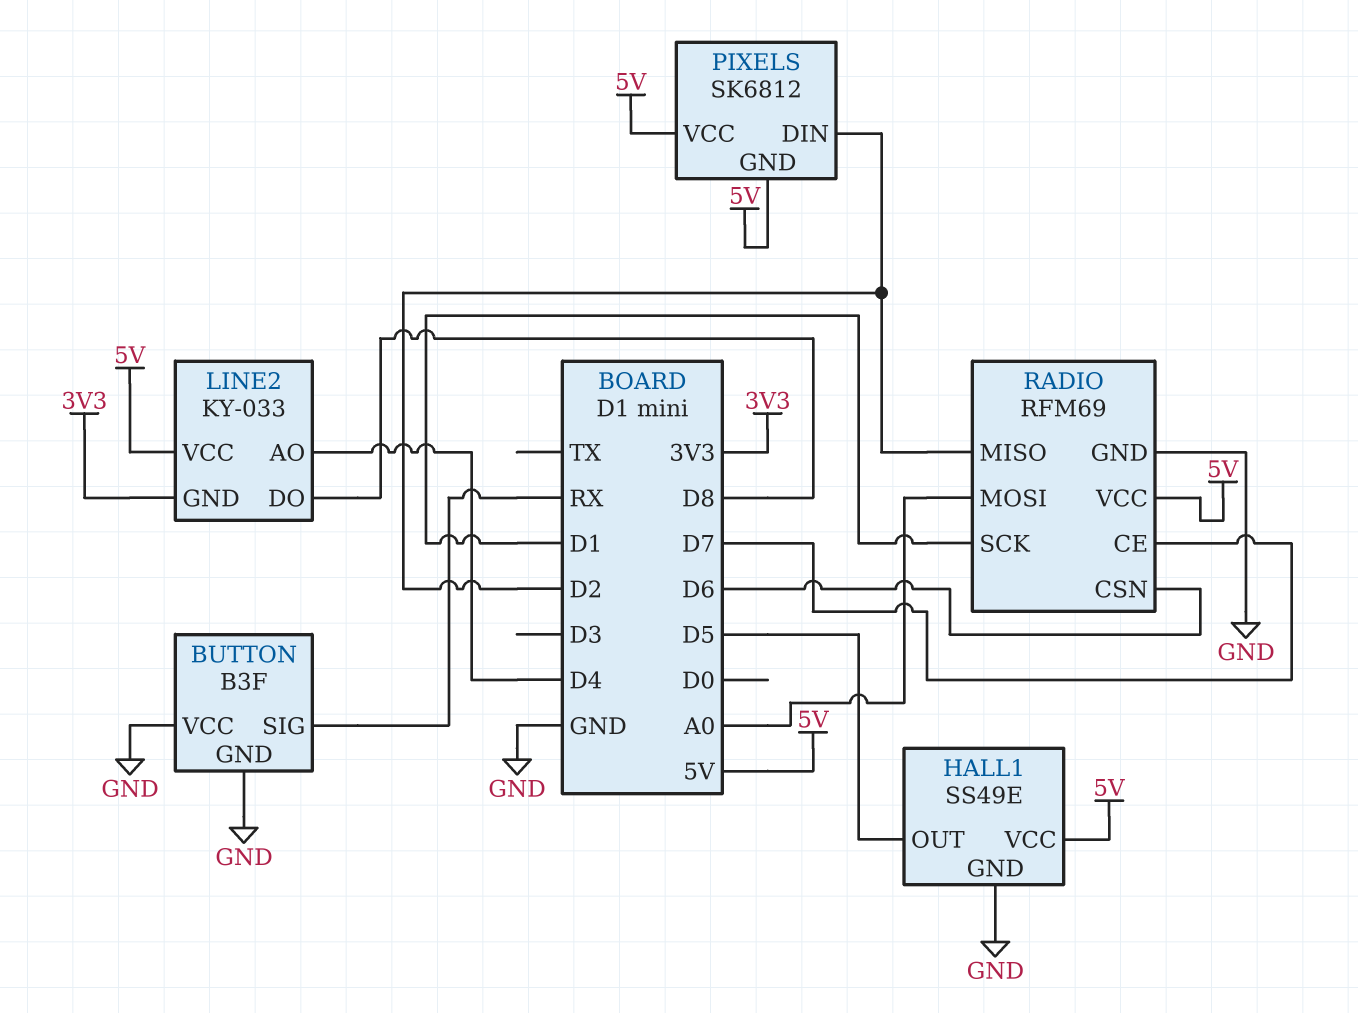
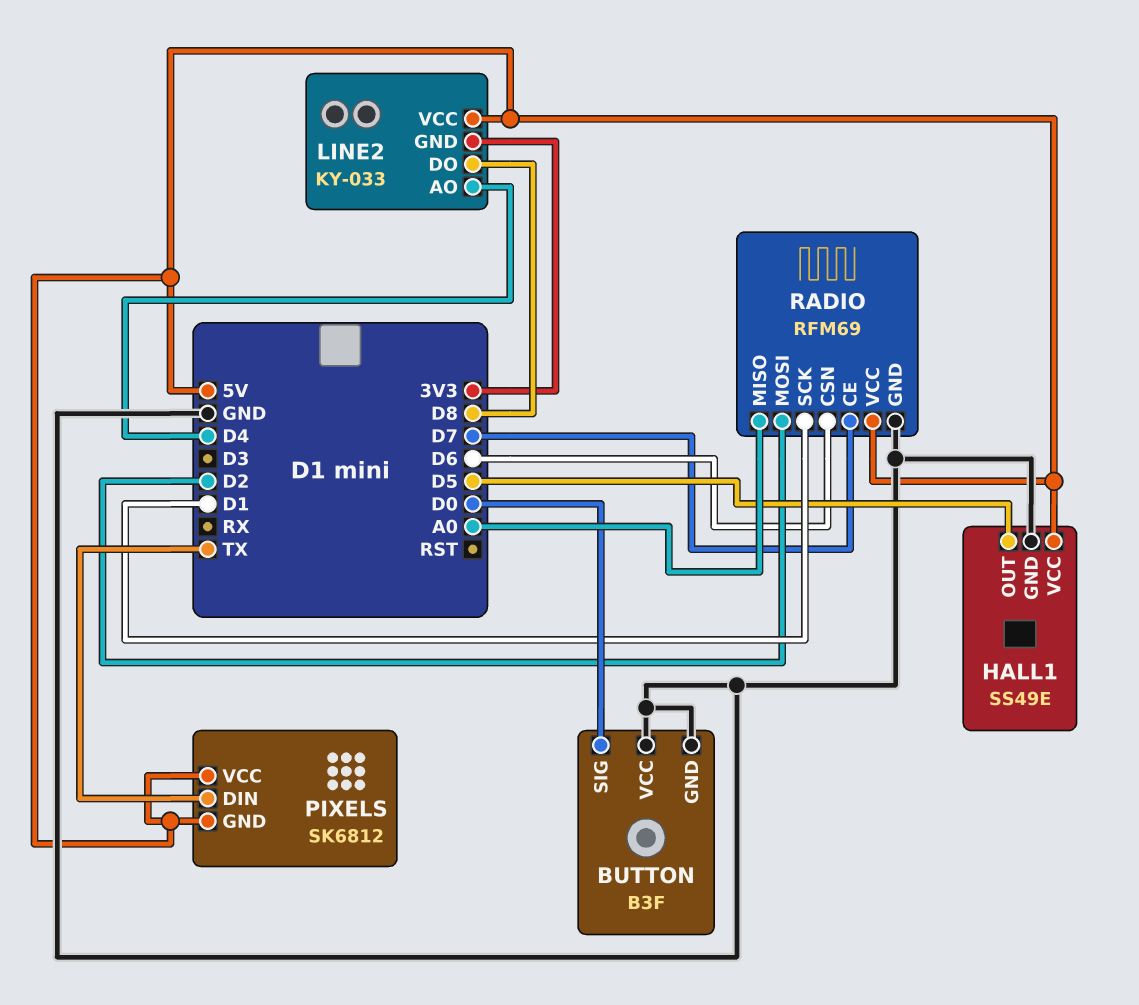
BUTTON pin SIG: RX -> D0
PIXELS pin DIN: D2 -> TX
RADIO pin MISO: D2 -> A0
RADIO pin MOSI: A0 -> D2

